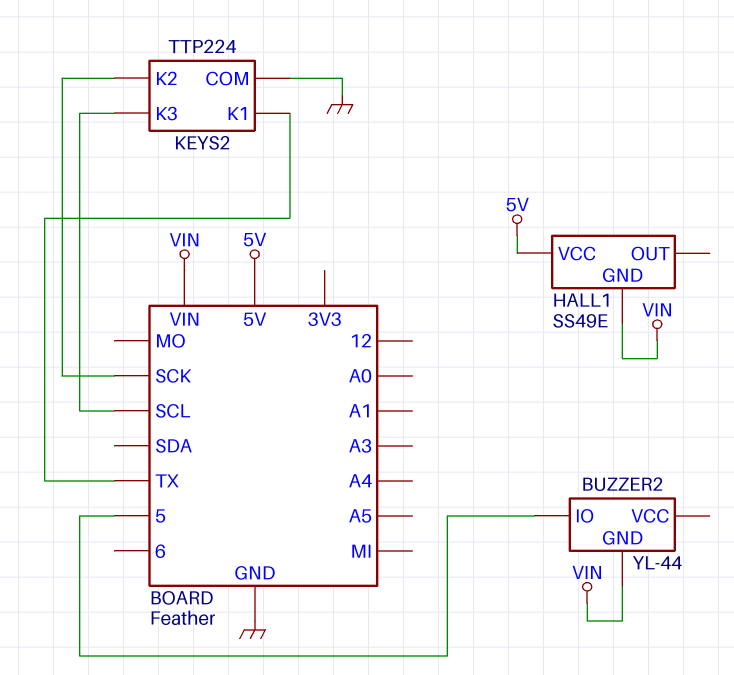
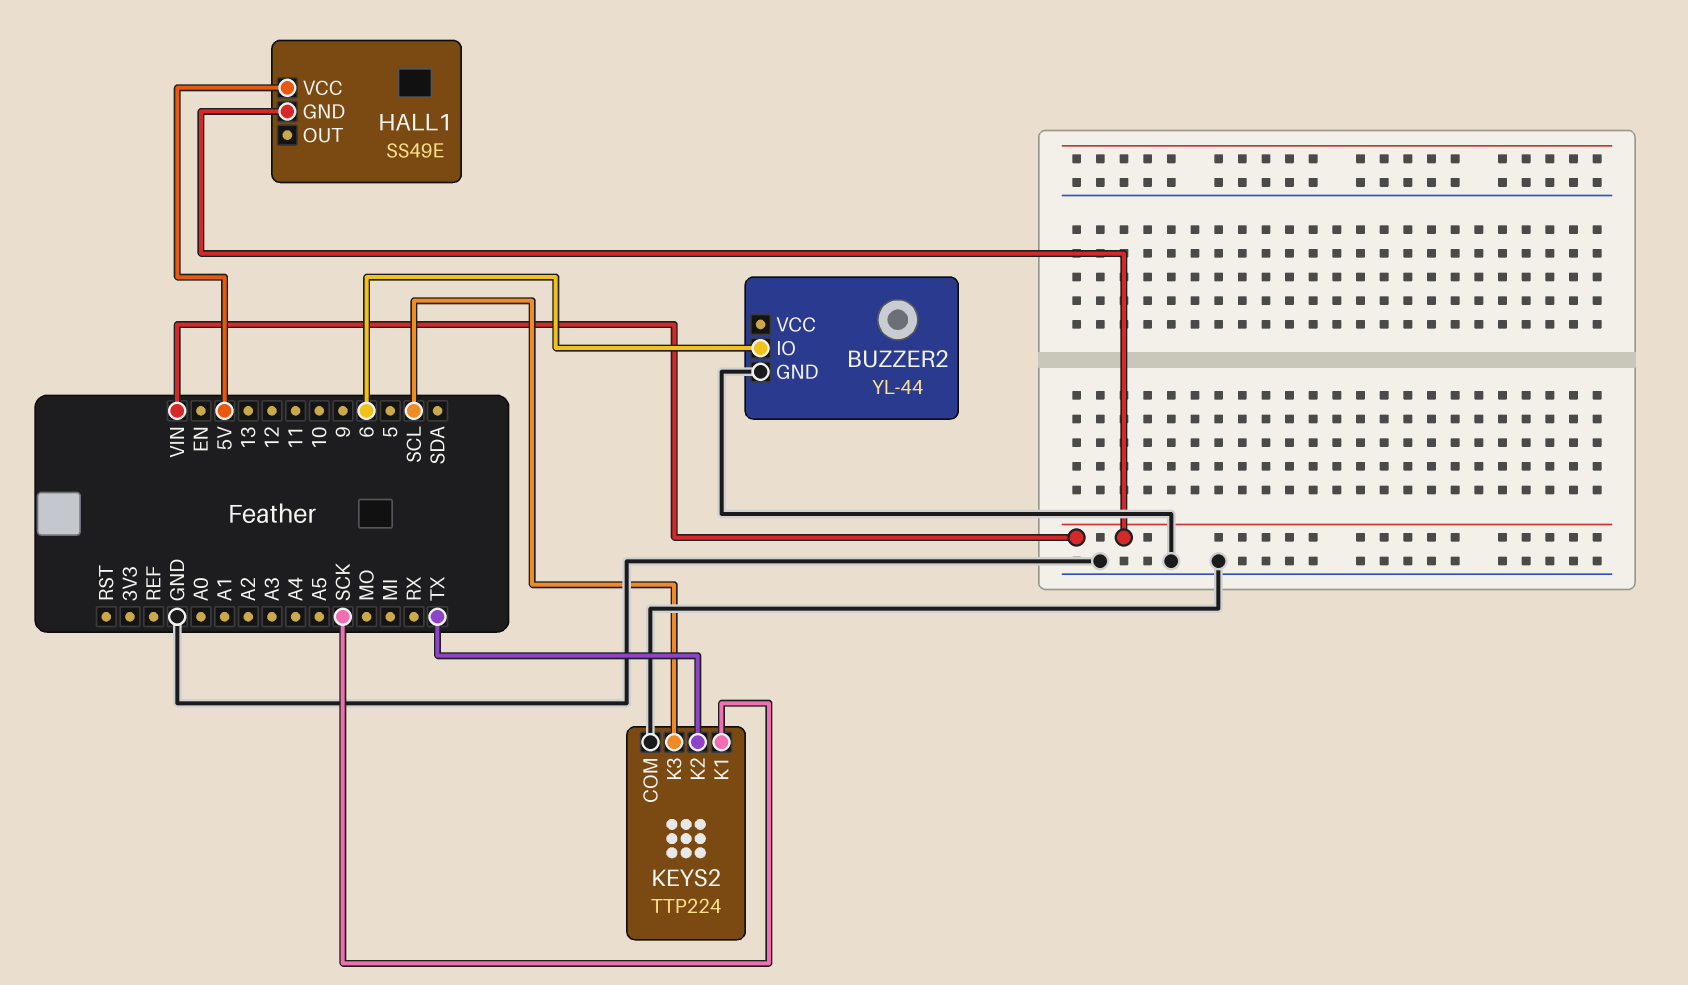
BUZZER2 pin GND: VIN -> GND
BUZZER2 pin IO: 5 -> 6
KEYS2 pin K1: TX -> SCK
KEYS2 pin K2: SCK -> TX

